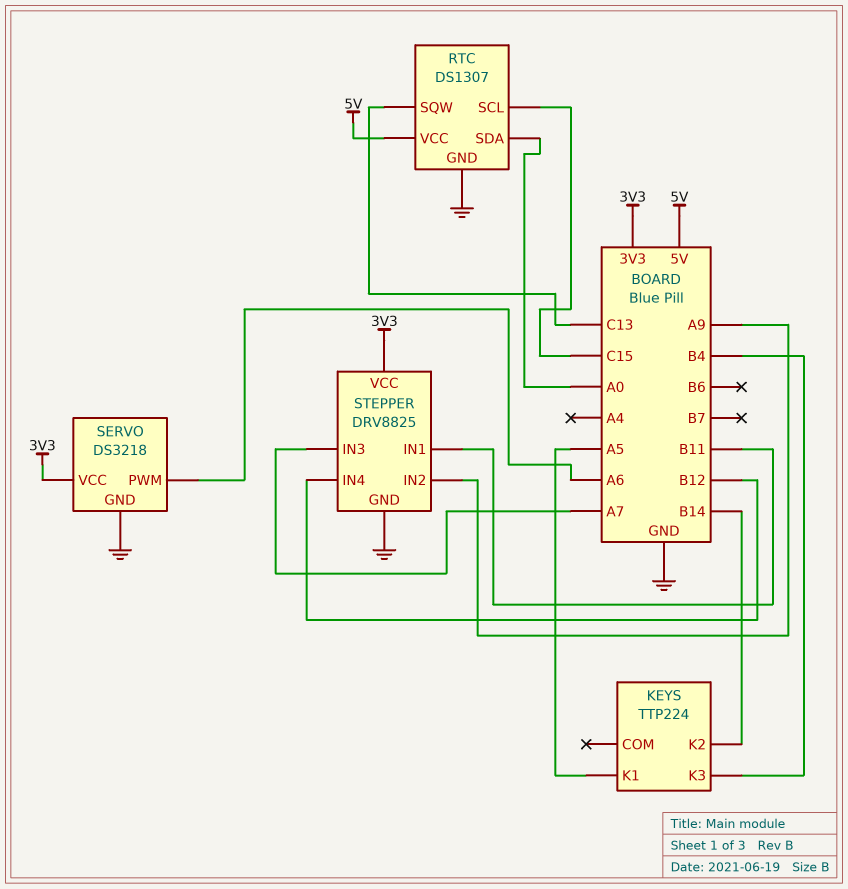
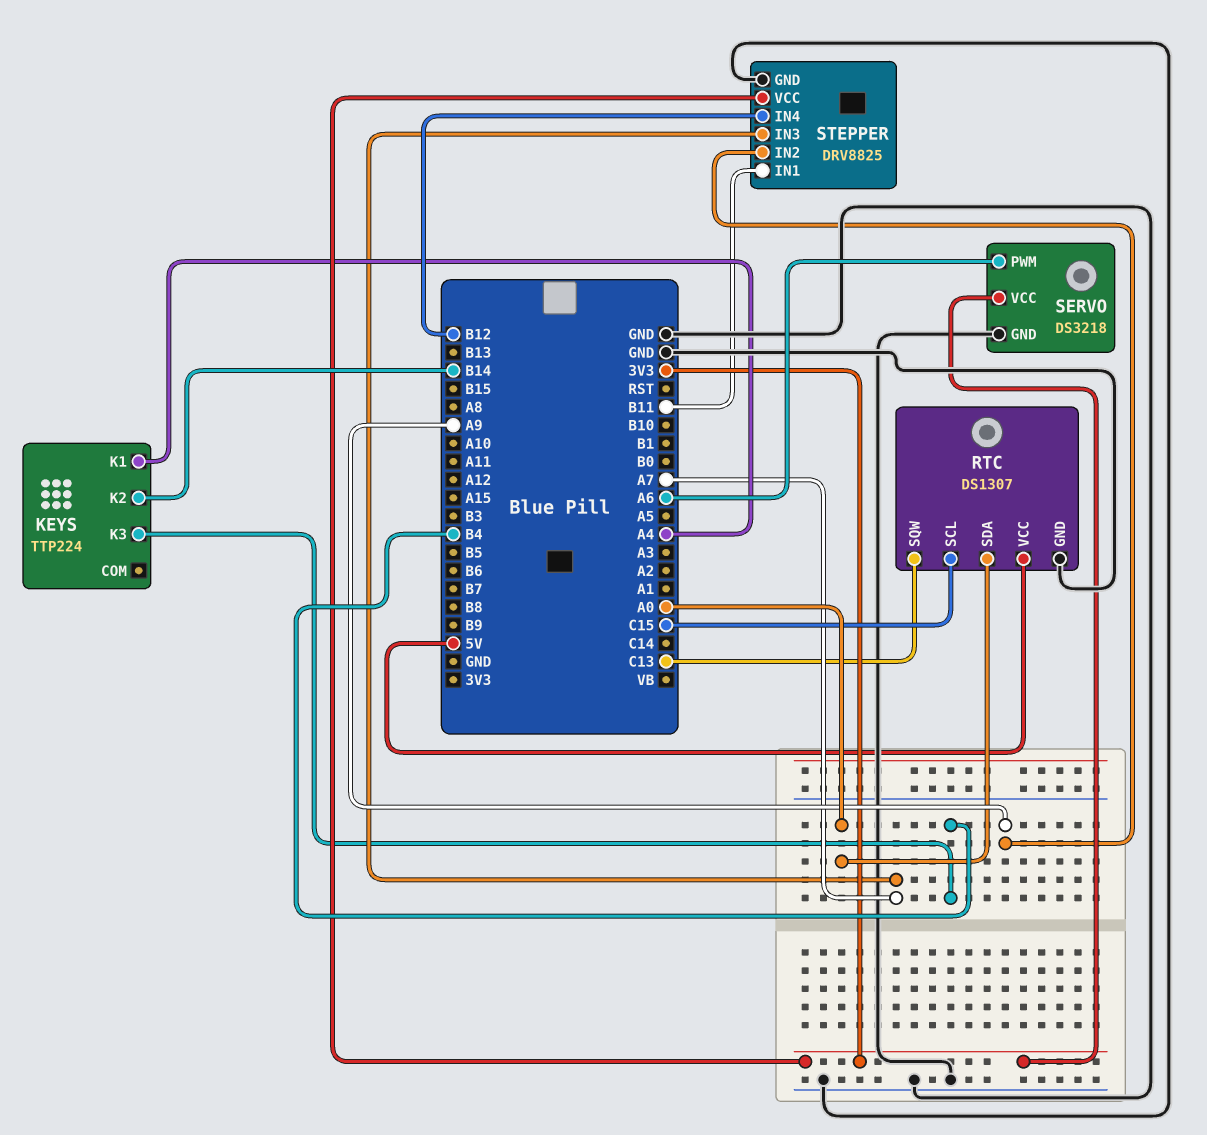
KEYS pin K1: A5 -> A4

